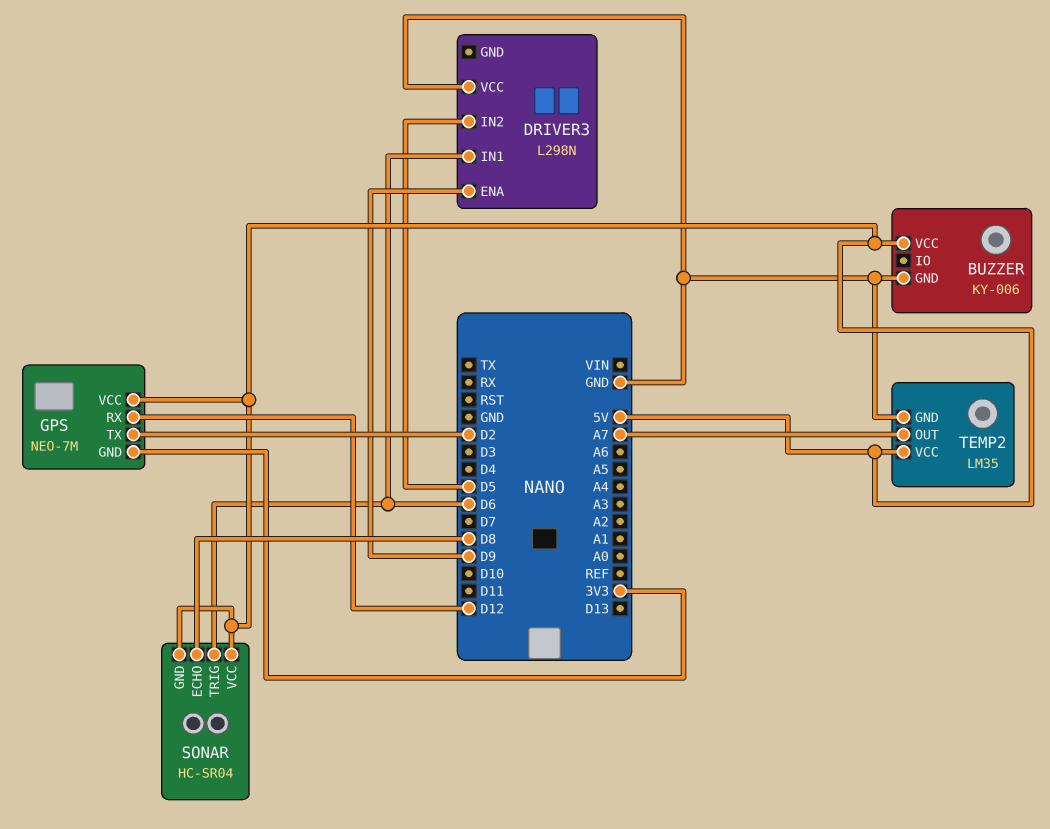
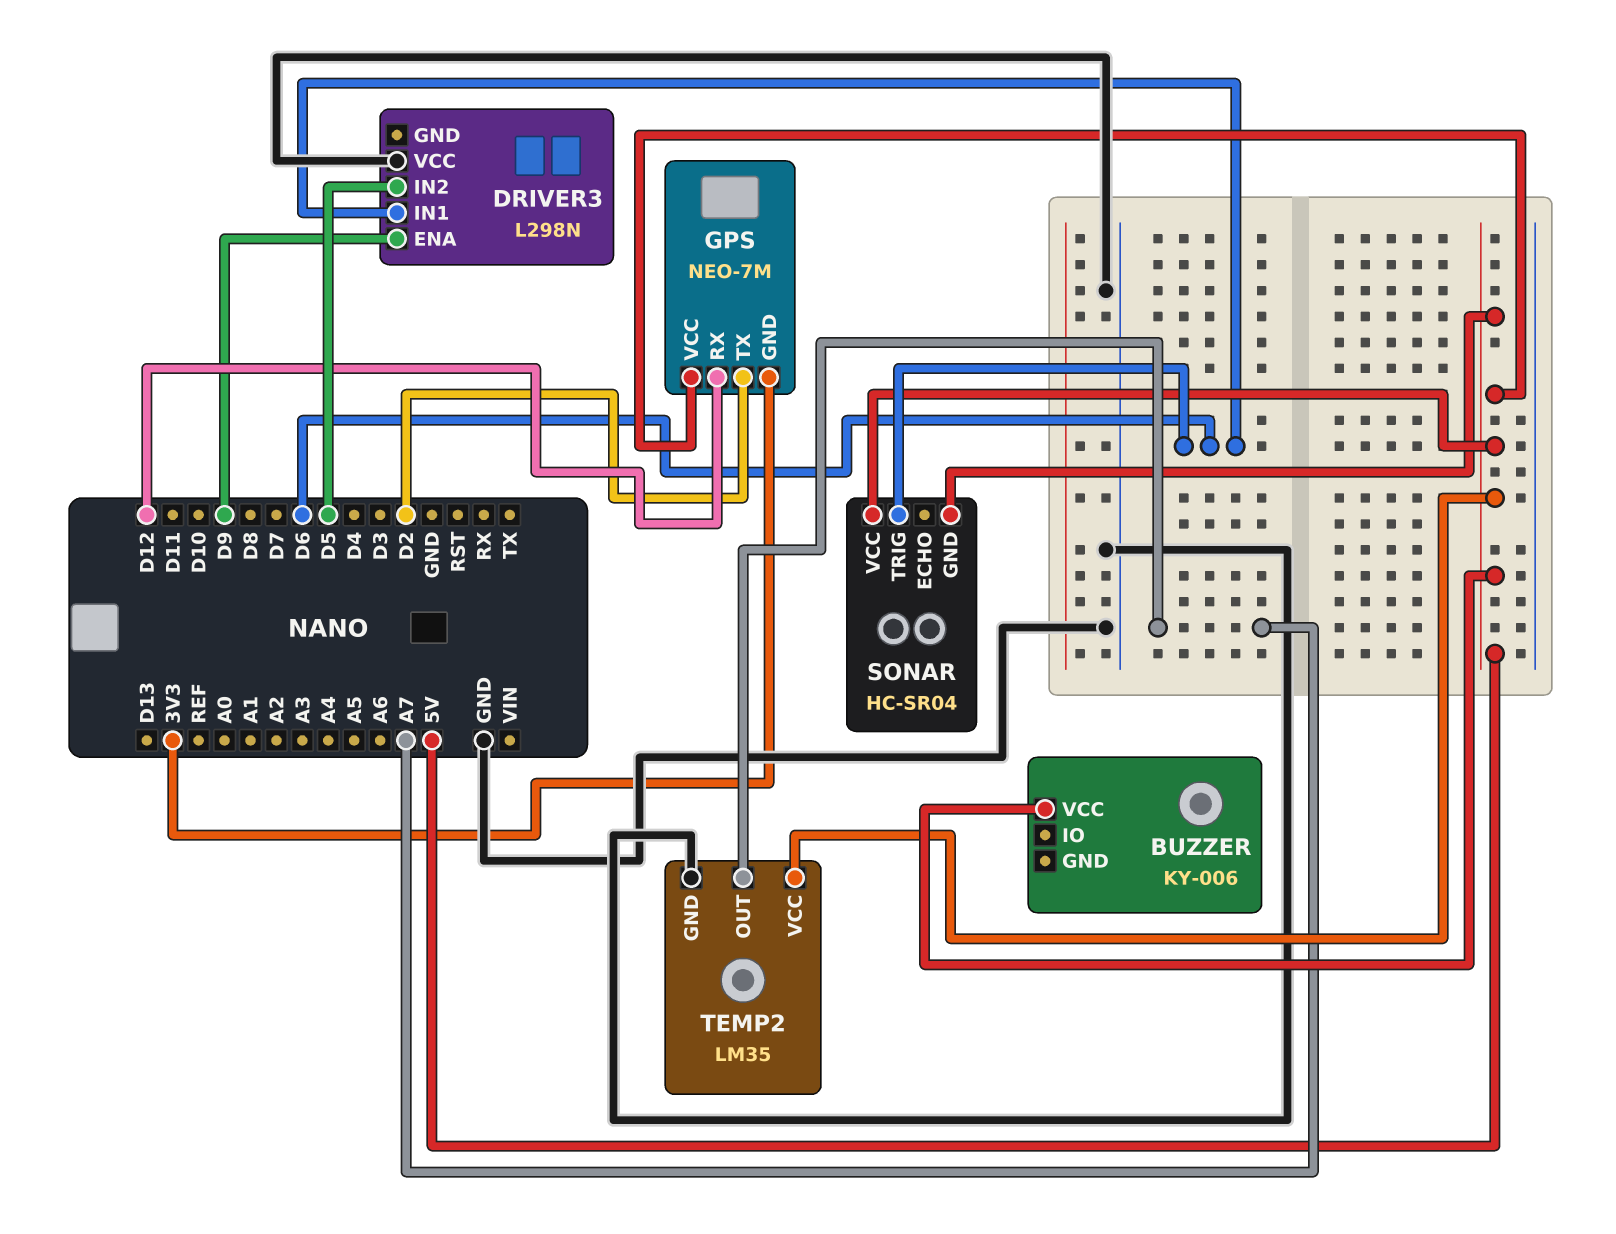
BUZZER pin GND: GND -> none
SONAR pin ECHO: D8 -> none

